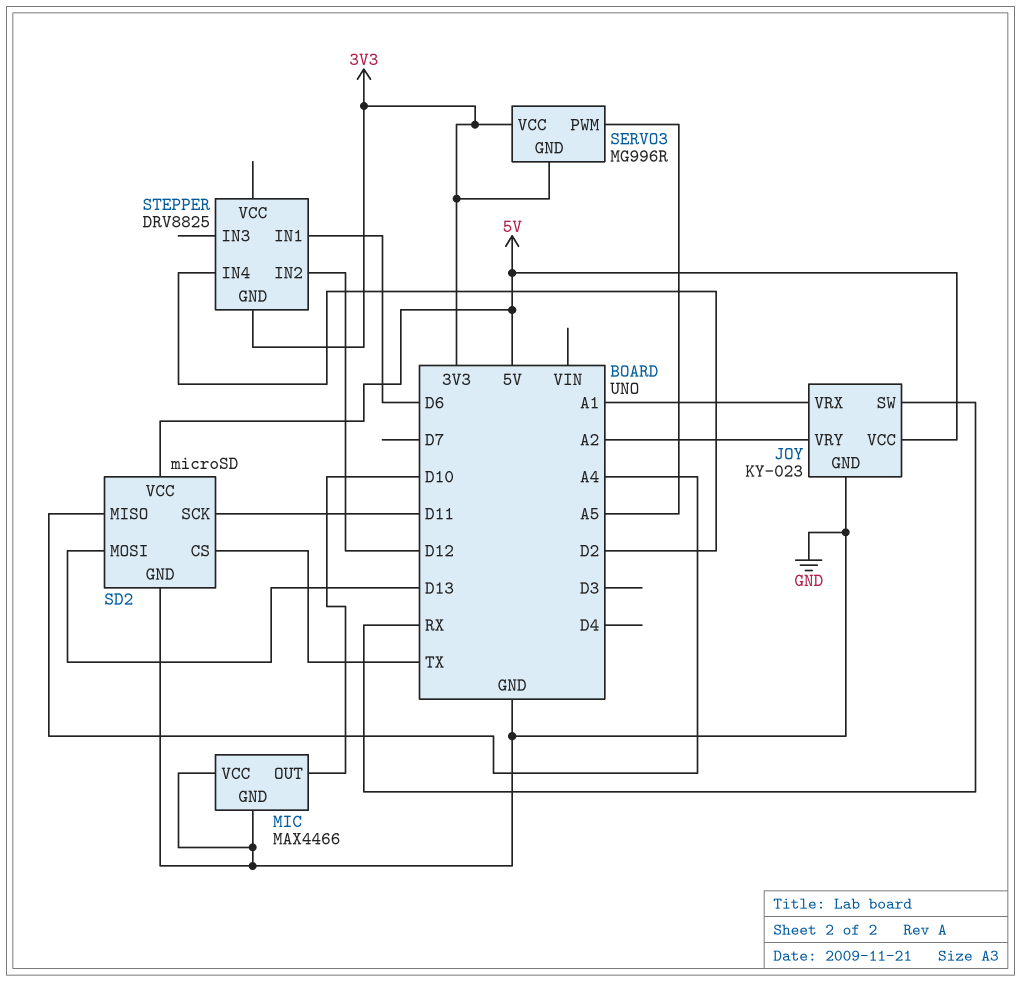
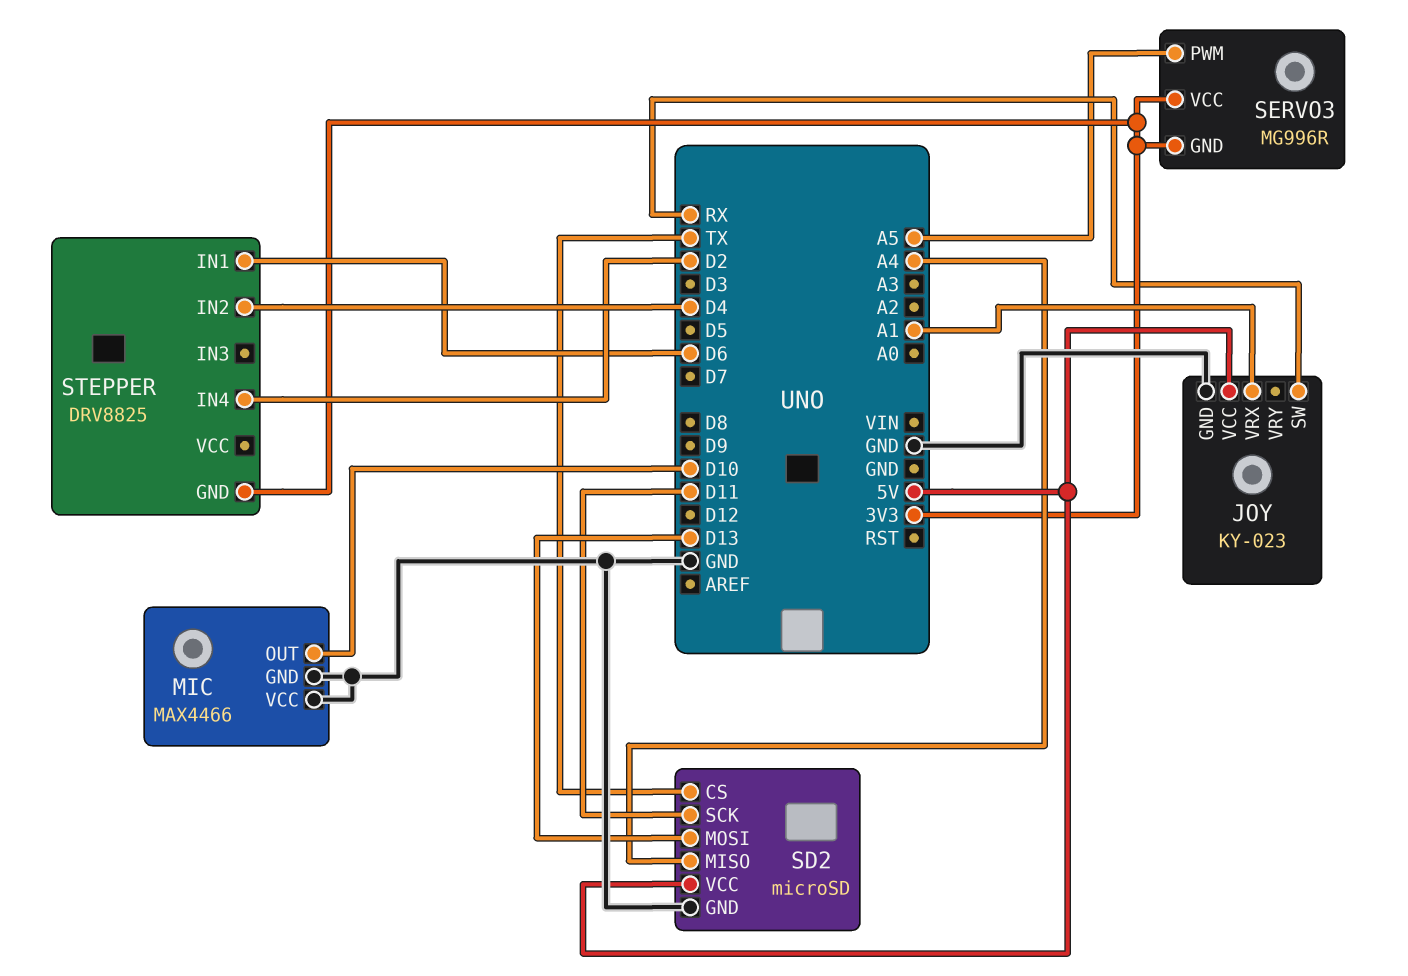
JOY pin VRY: A2 -> none
STEPPER pin IN2: D12 -> D4

